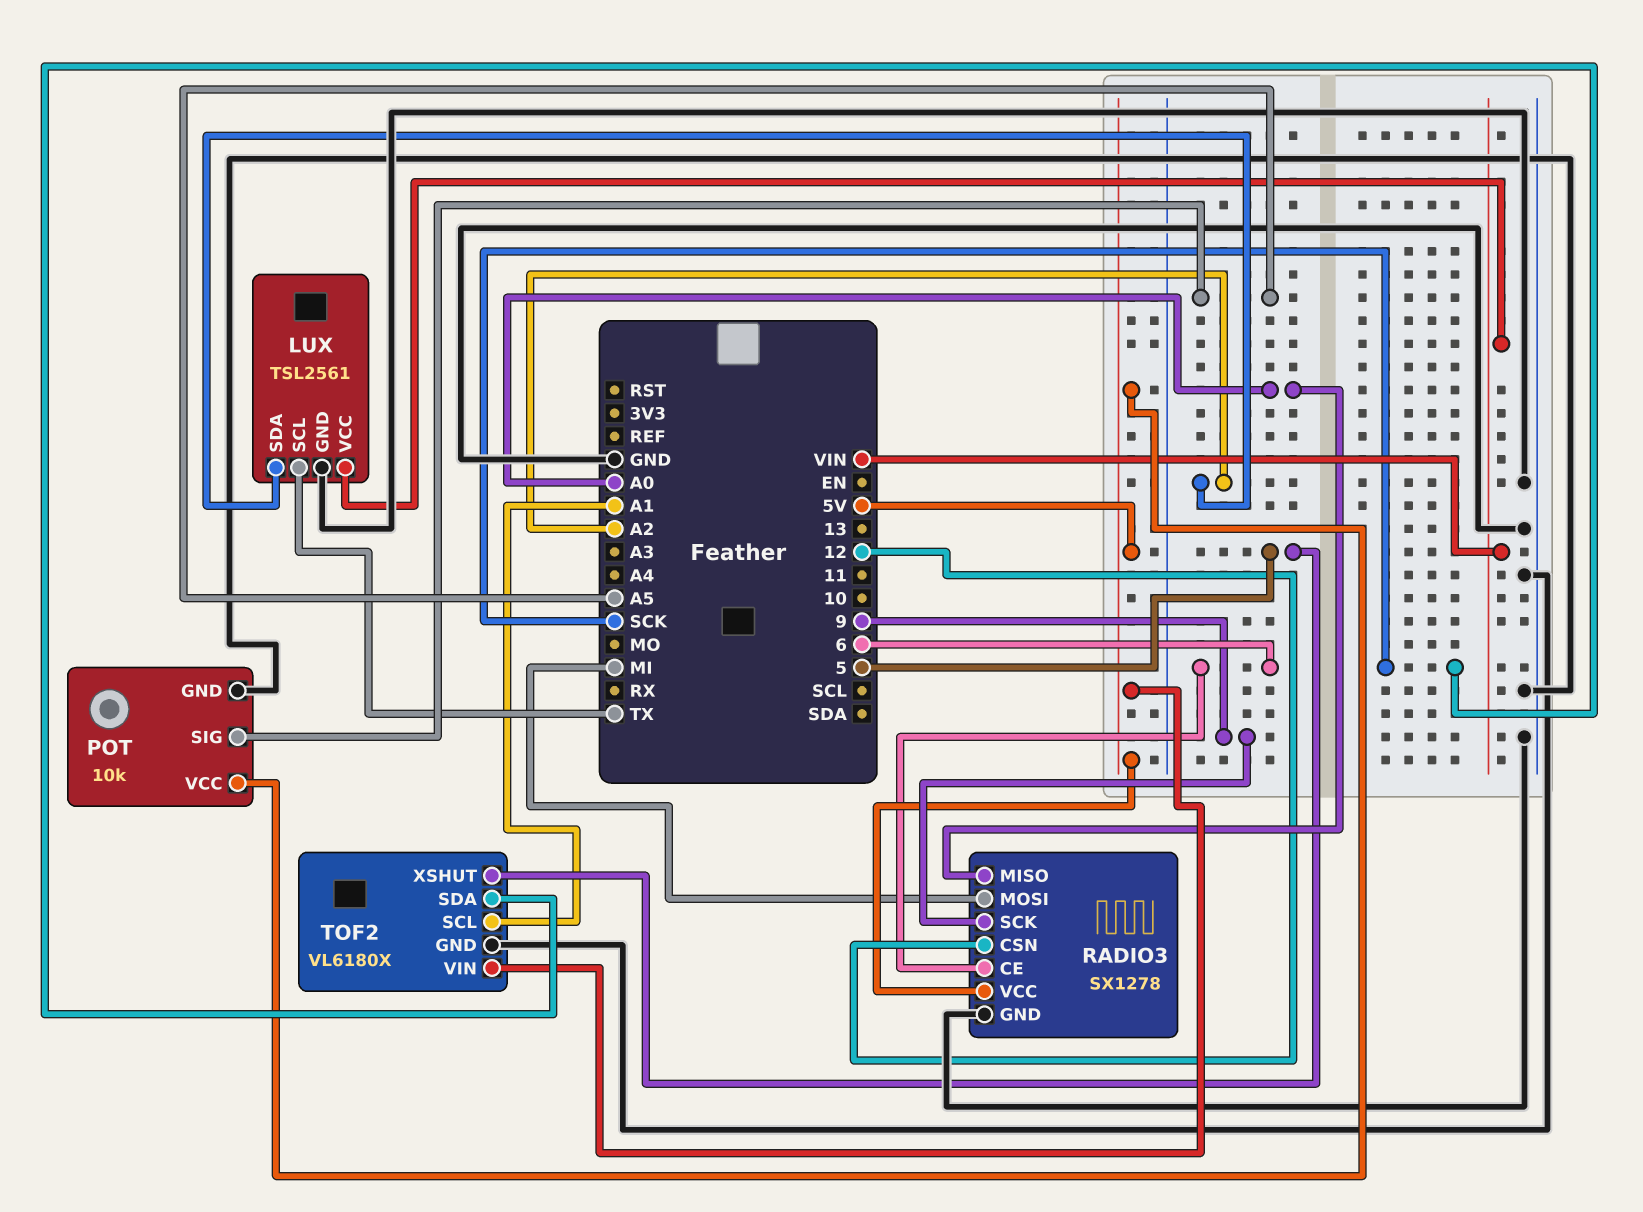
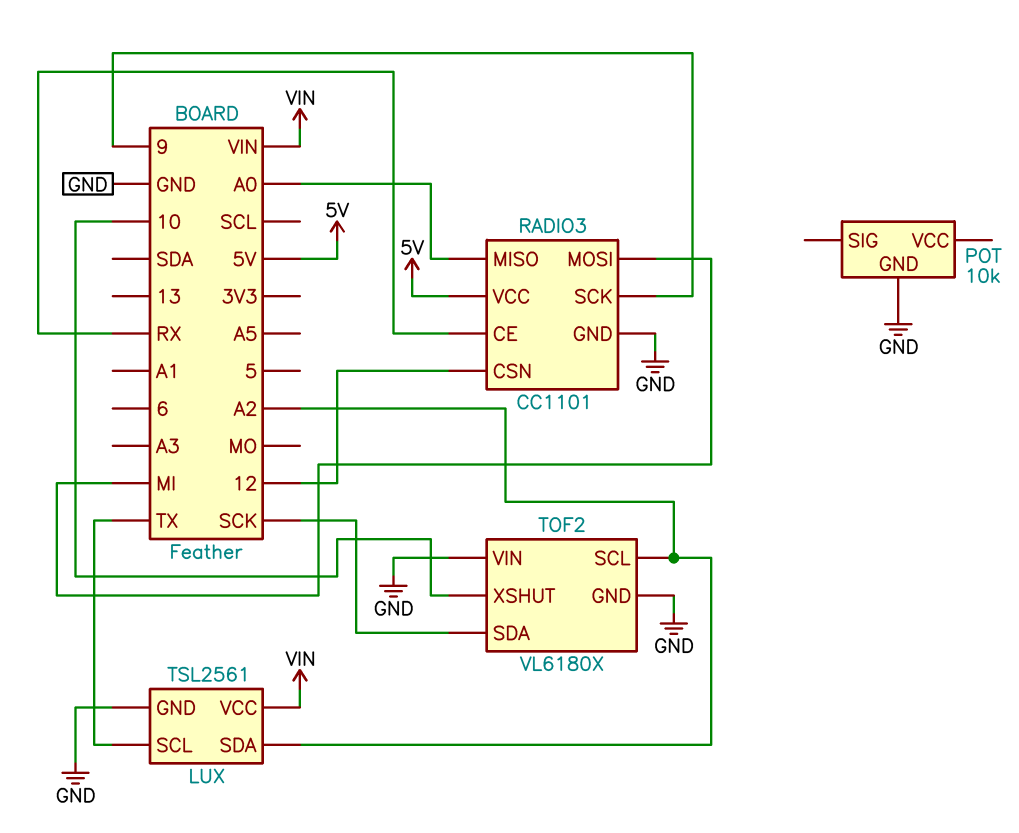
POT pin SIG: A5 -> none
POT pin VCC: 5V -> none
RADIO3: SX1278 -> CC1101
RADIO3 pin CE: 6 -> RX
TOF2 pin SCL: A1 -> A2
TOF2 pin VIN: 5V -> GND
TOF2 pin XSHUT: 5 -> 10

